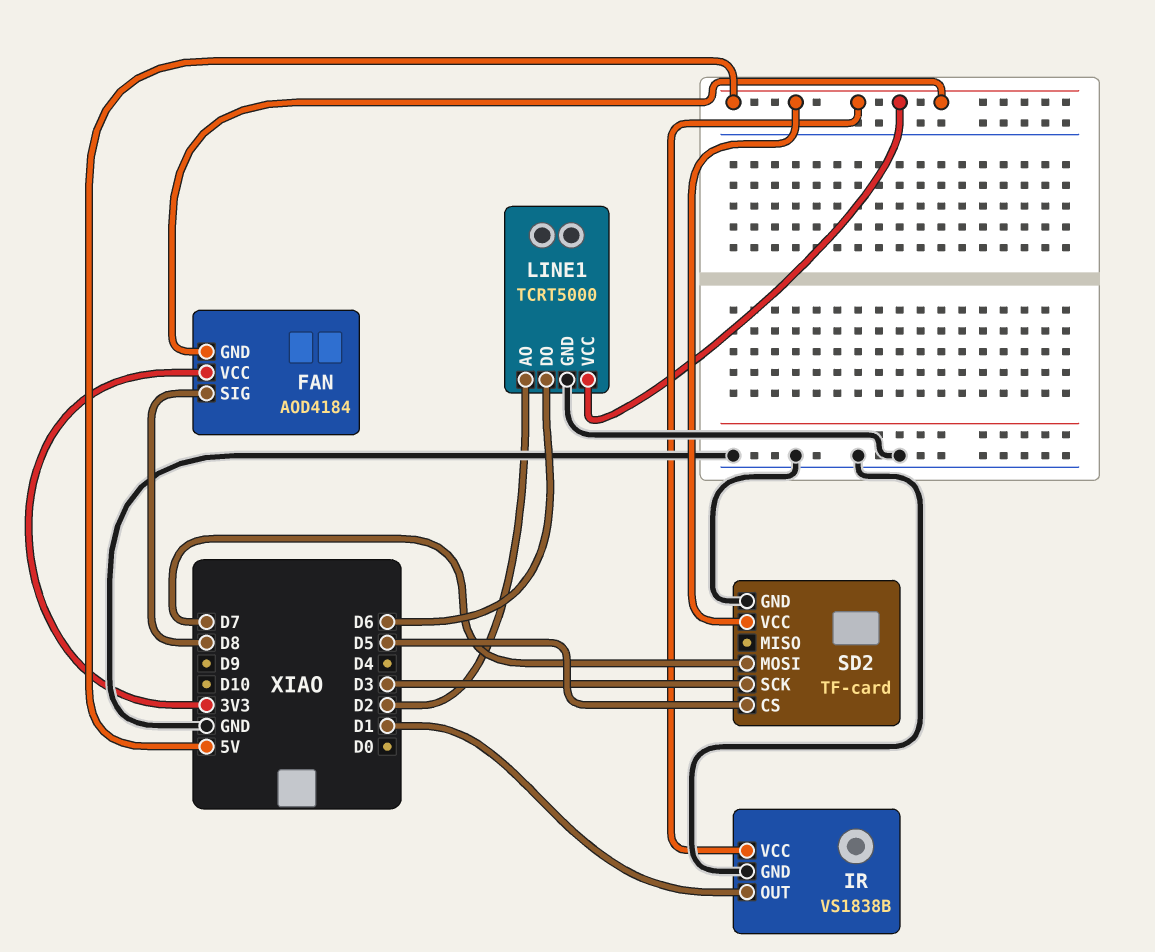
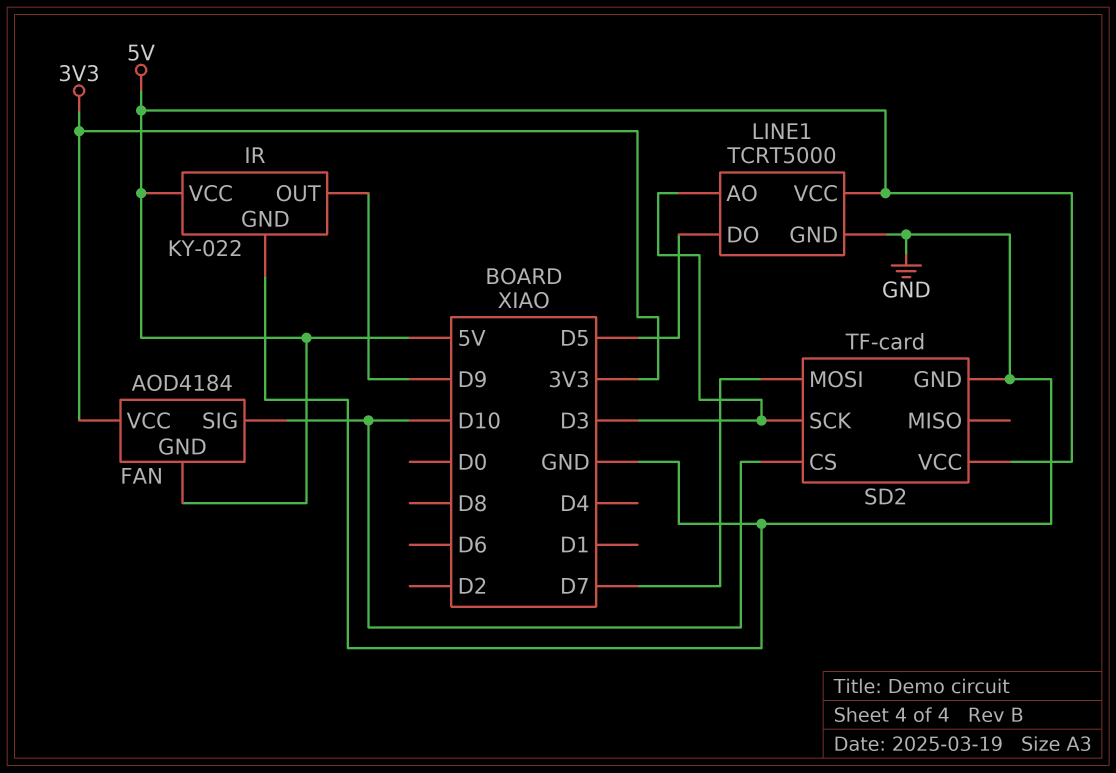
FAN pin SIG: D8 -> D10
IR: VS1838B -> KY-022
IR pin OUT: D1 -> D9
LINE1 pin AO: D2 -> D3
LINE1 pin DO: D6 -> D5
SD2 pin CS: D5 -> D10

